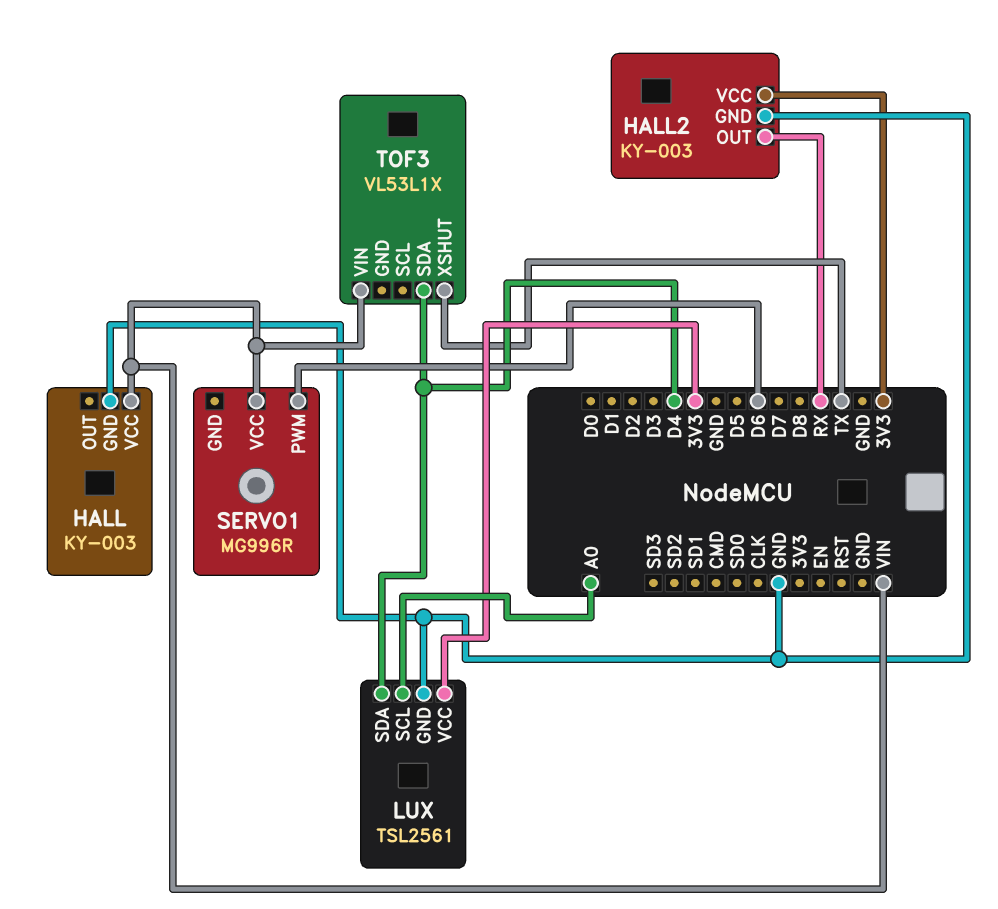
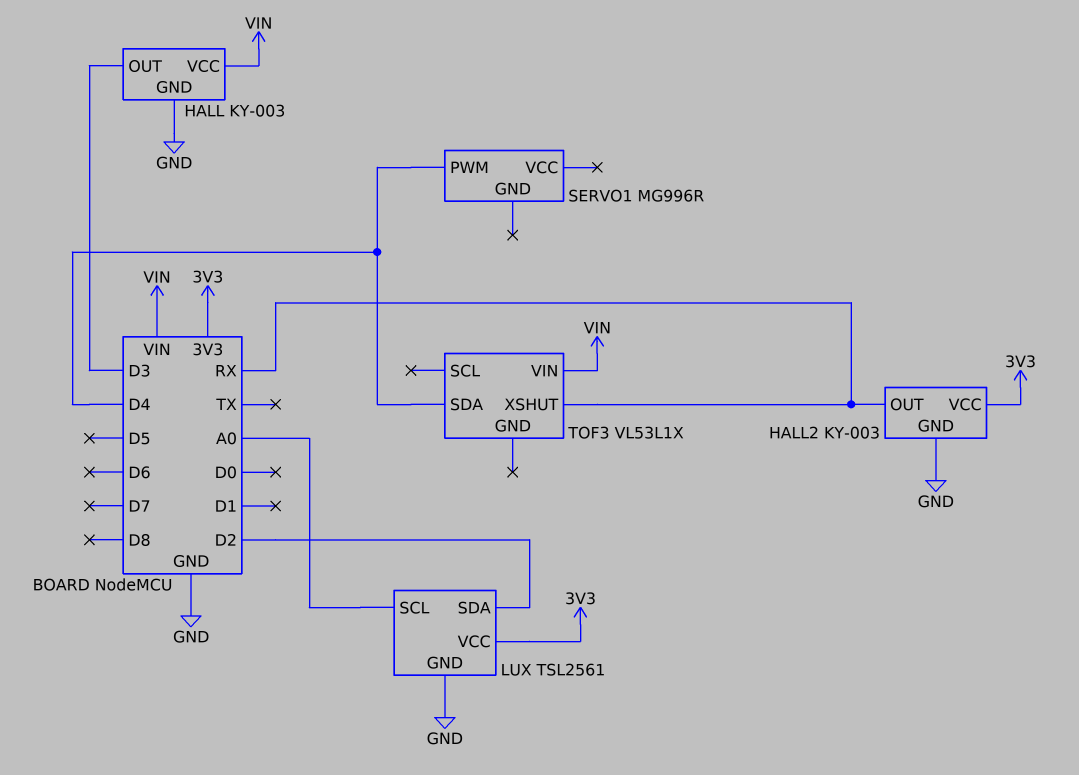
HALL pin OUT: none -> D3
LUX pin SDA: D4 -> D2
SERVO1 pin PWM: D6 -> D4
SERVO1 pin VCC: VIN -> none
TOF3 pin XSHUT: TX -> RX

